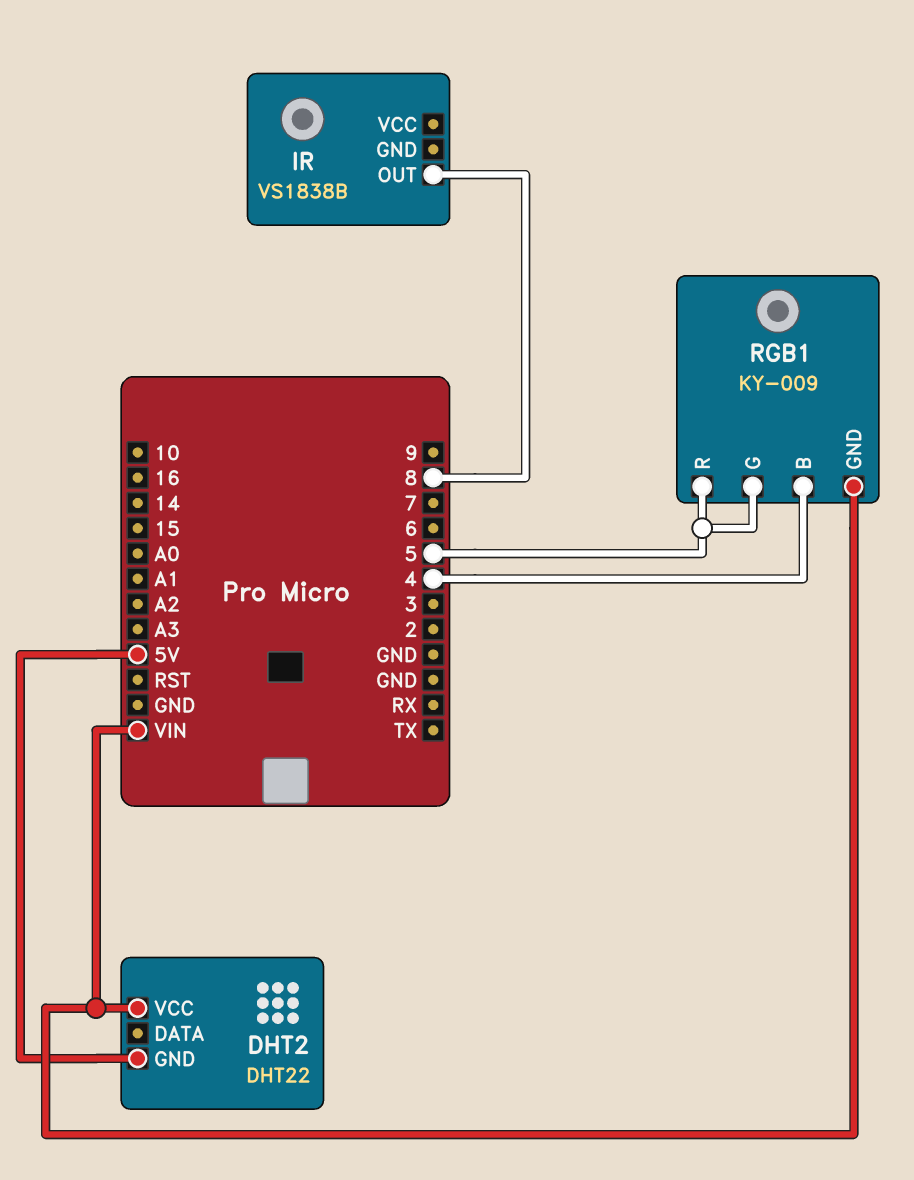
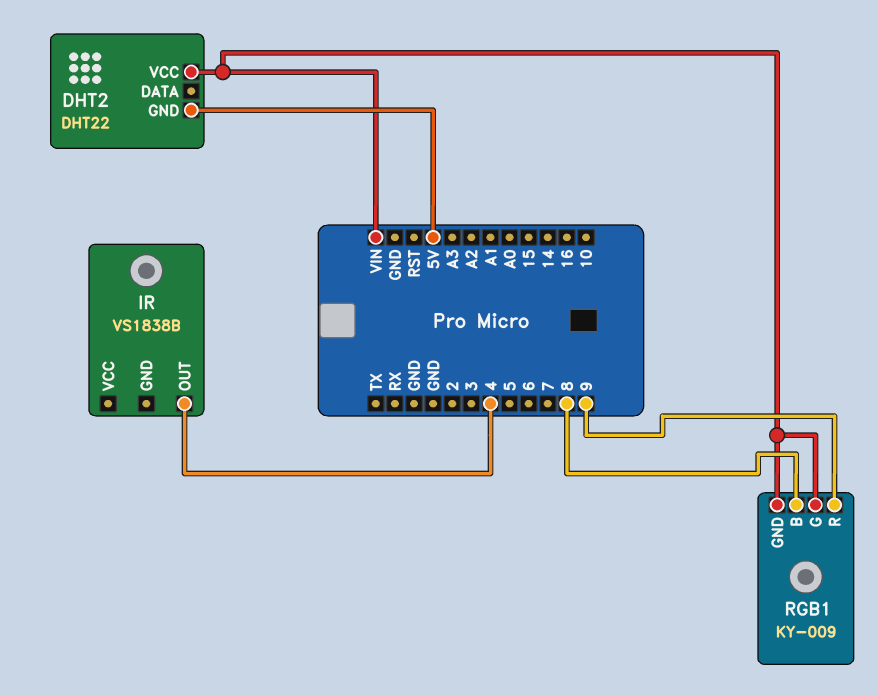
IR pin OUT: 8 -> 4
RGB1 pin B: 4 -> 8
RGB1 pin G: 5 -> VIN
RGB1 pin R: 5 -> 9

